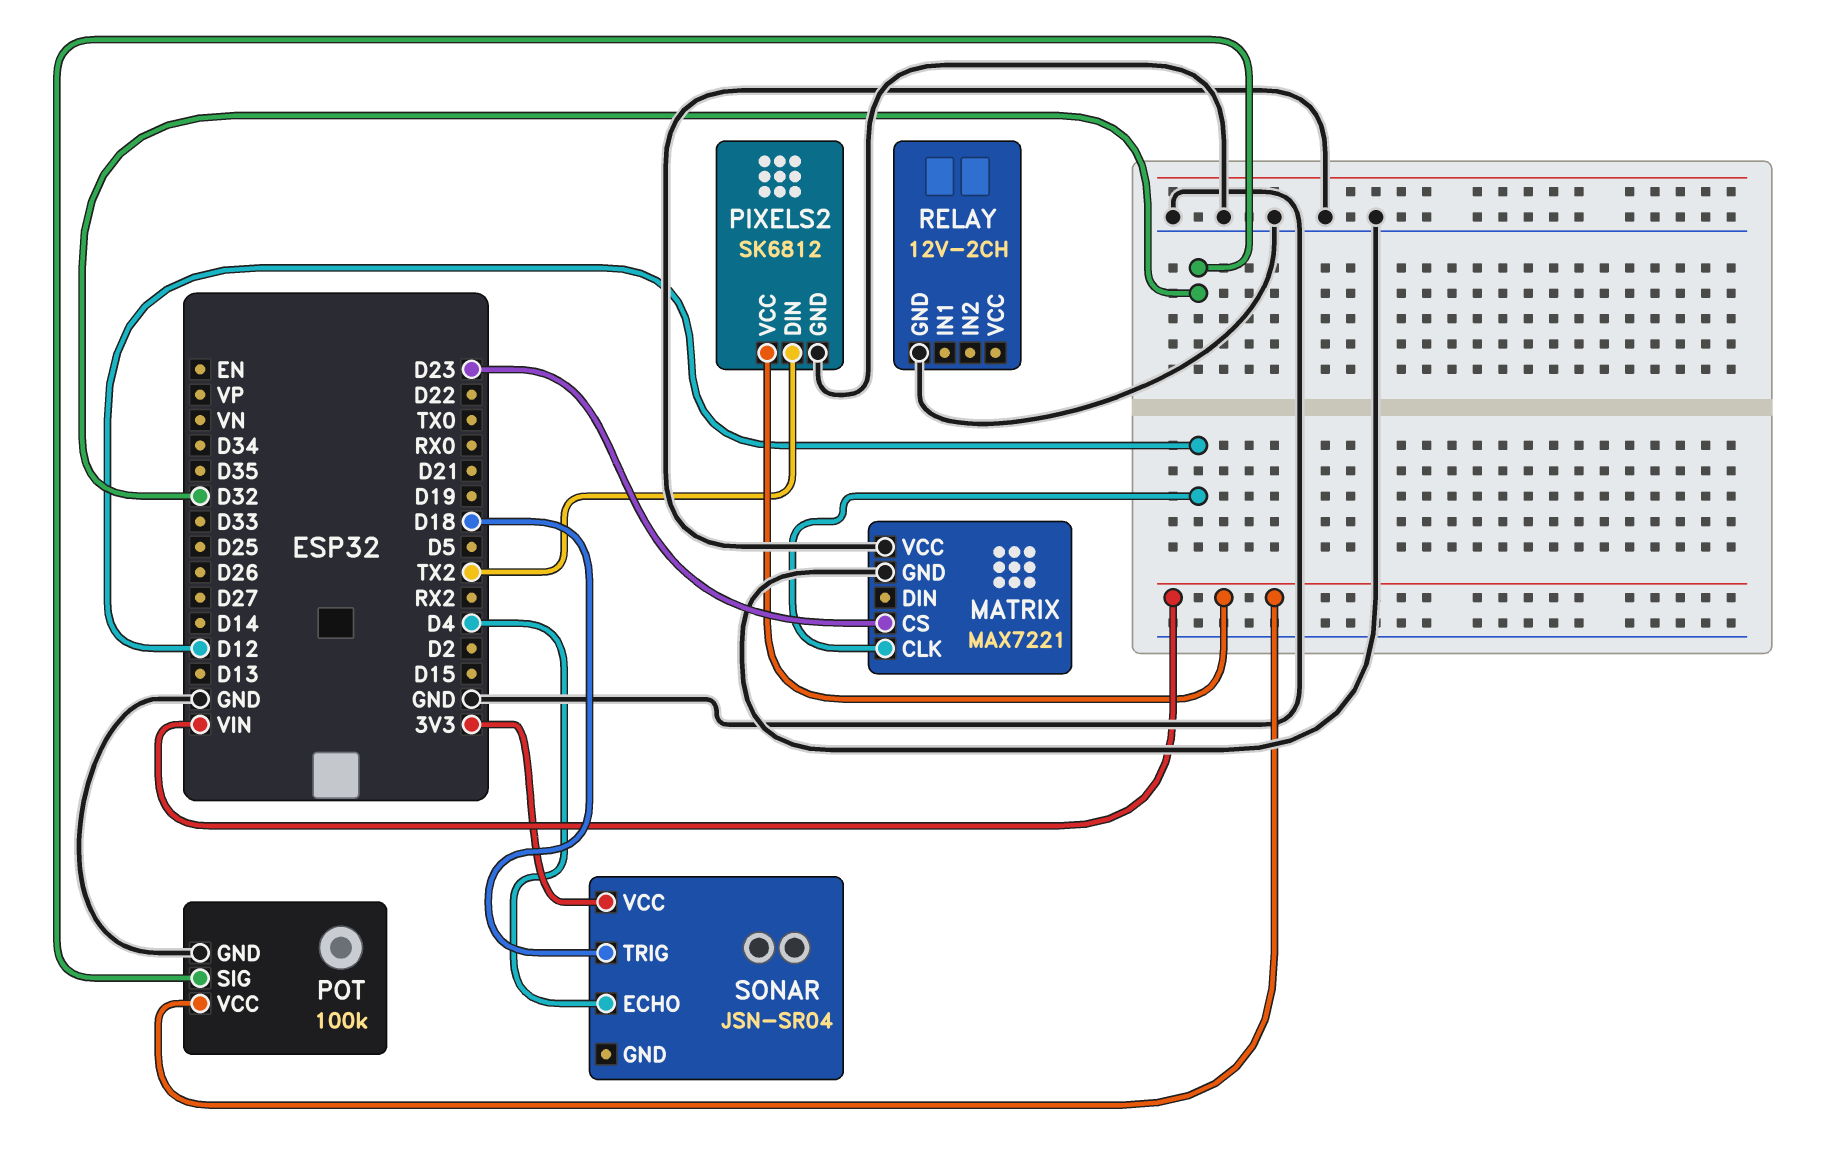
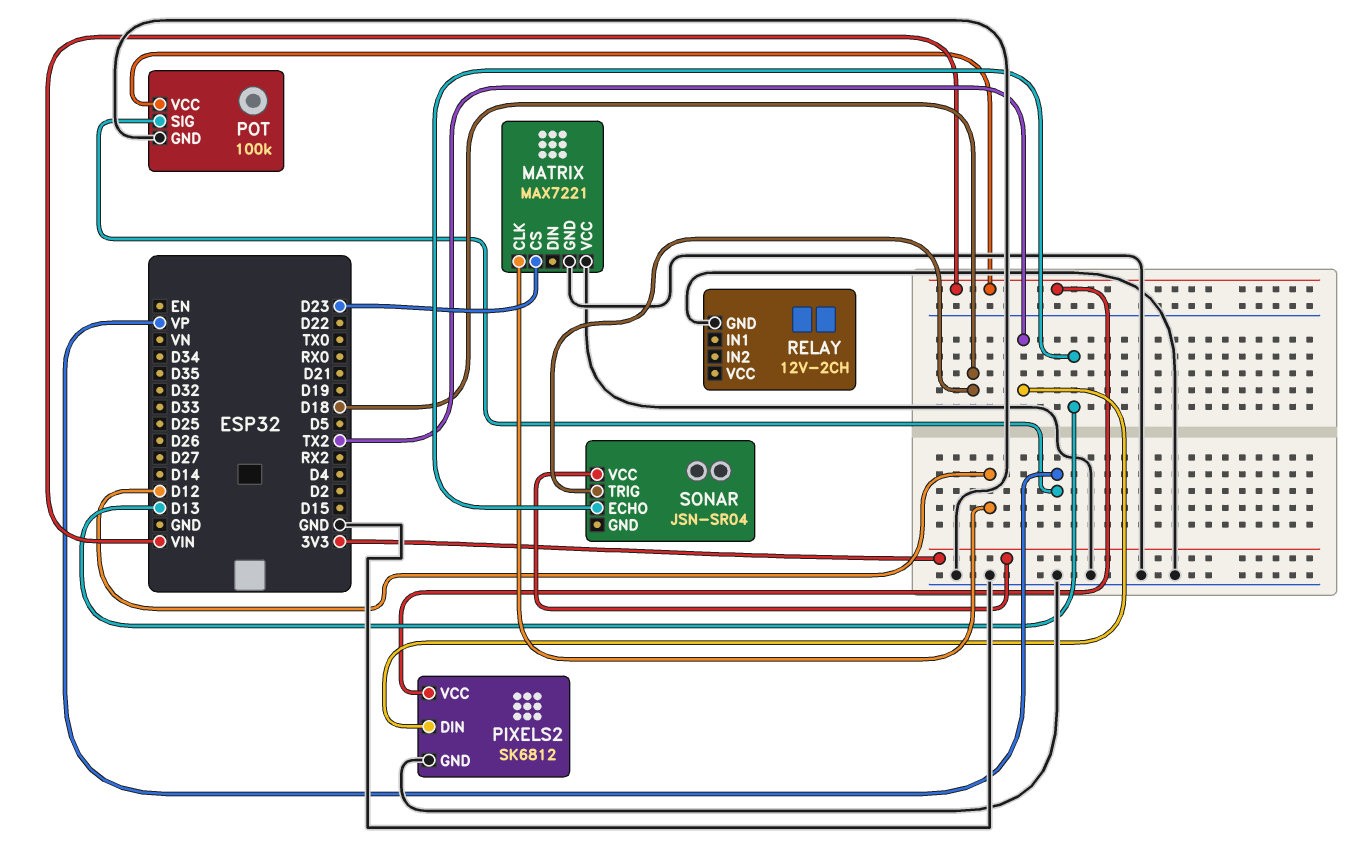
POT pin SIG: D32 -> VP
SONAR pin ECHO: D4 -> D13

